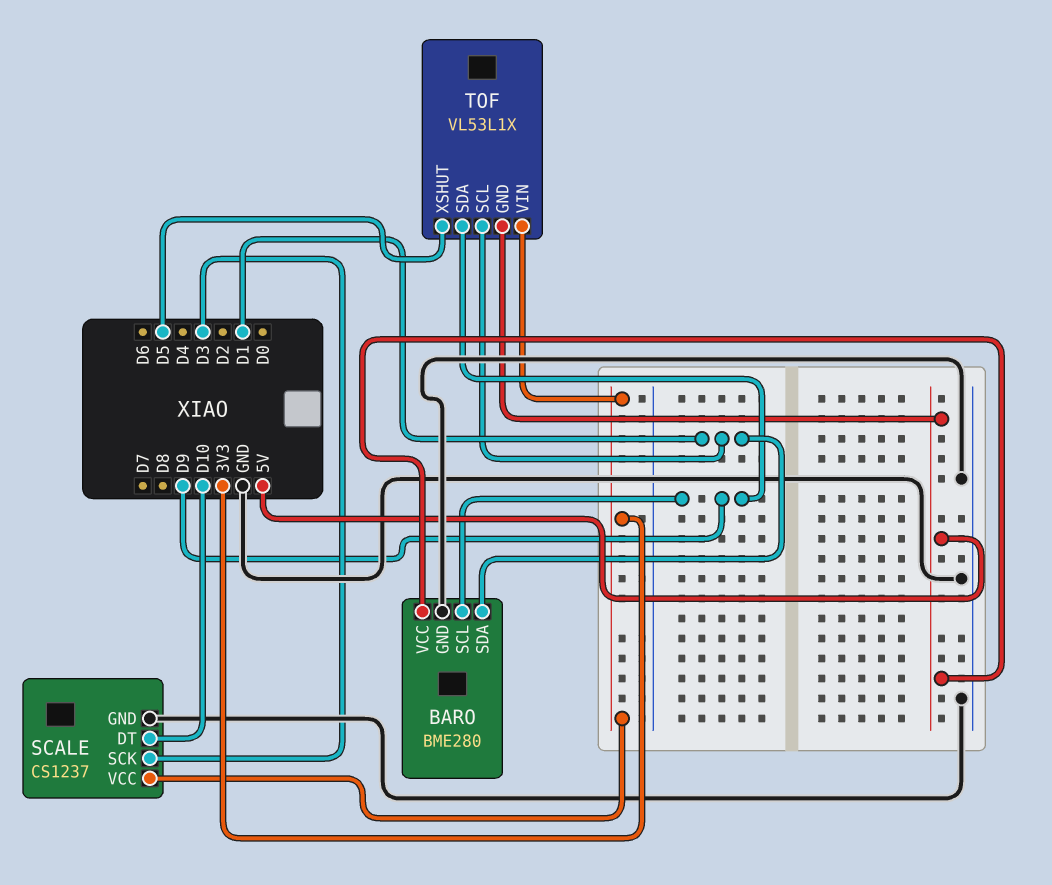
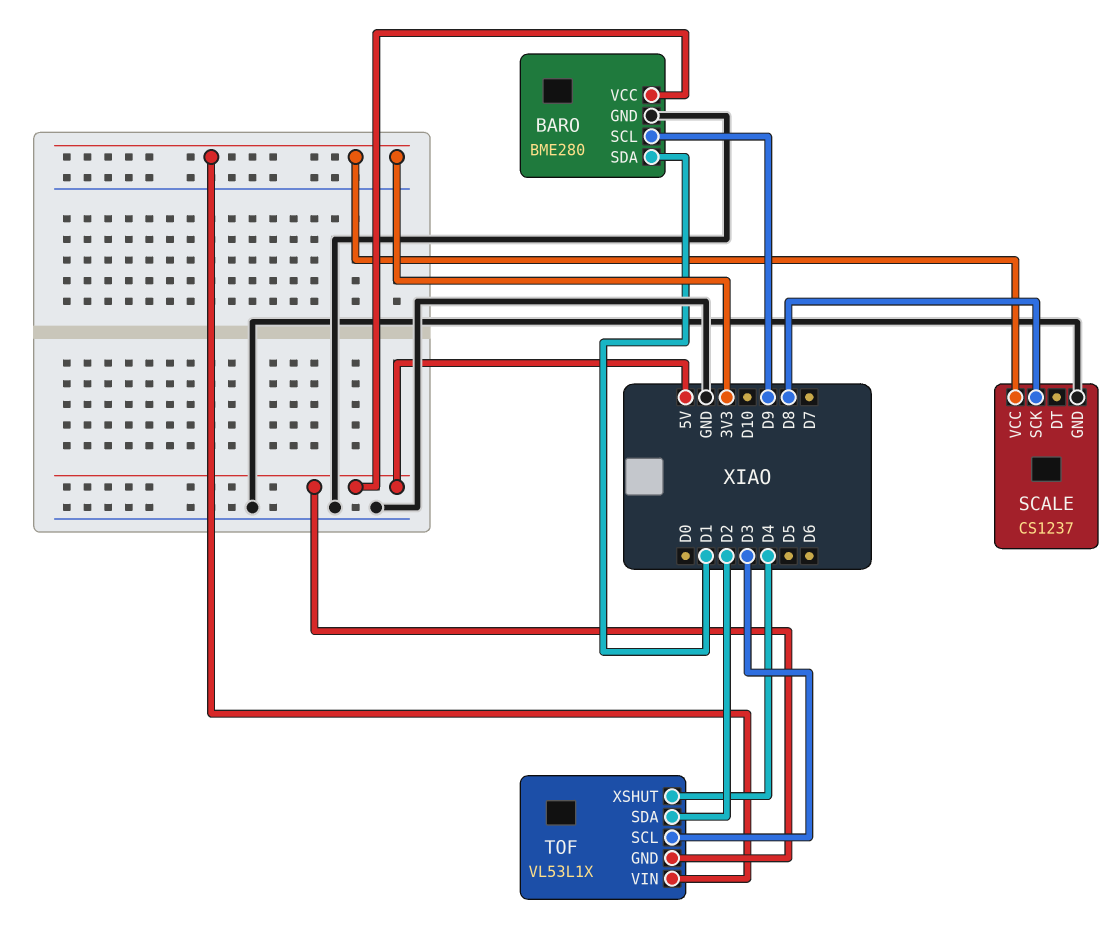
SCALE pin DT: D10 -> none
SCALE pin SCK: D3 -> D8
TOF pin SCL: D1 -> D3
TOF pin SDA: D9 -> D2
TOF pin XSHUT: D5 -> D4

